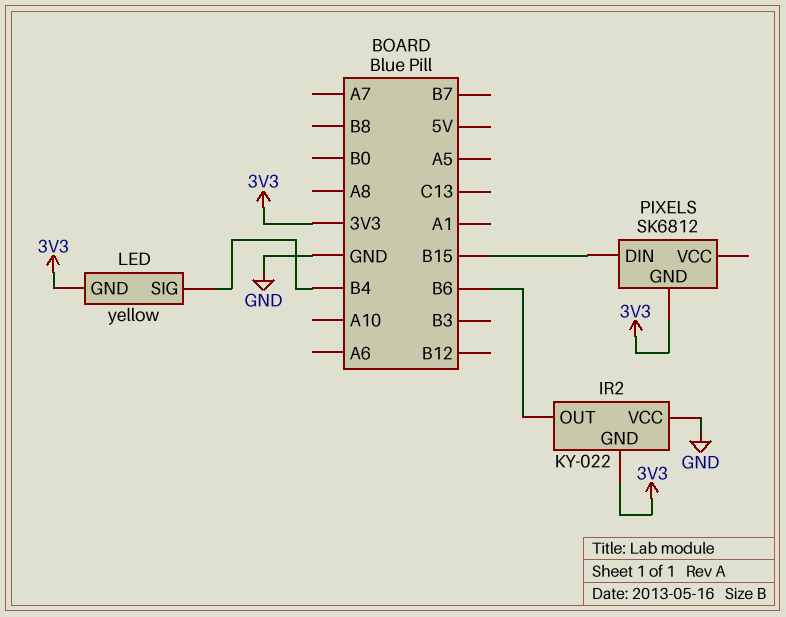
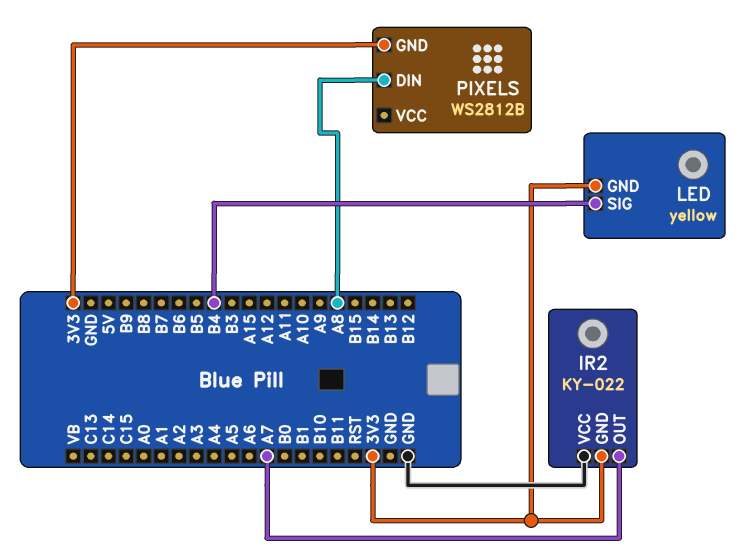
IR2 pin OUT: B6 -> A7
PIXELS: SK6812 -> WS2812B
PIXELS pin DIN: B15 -> A8

